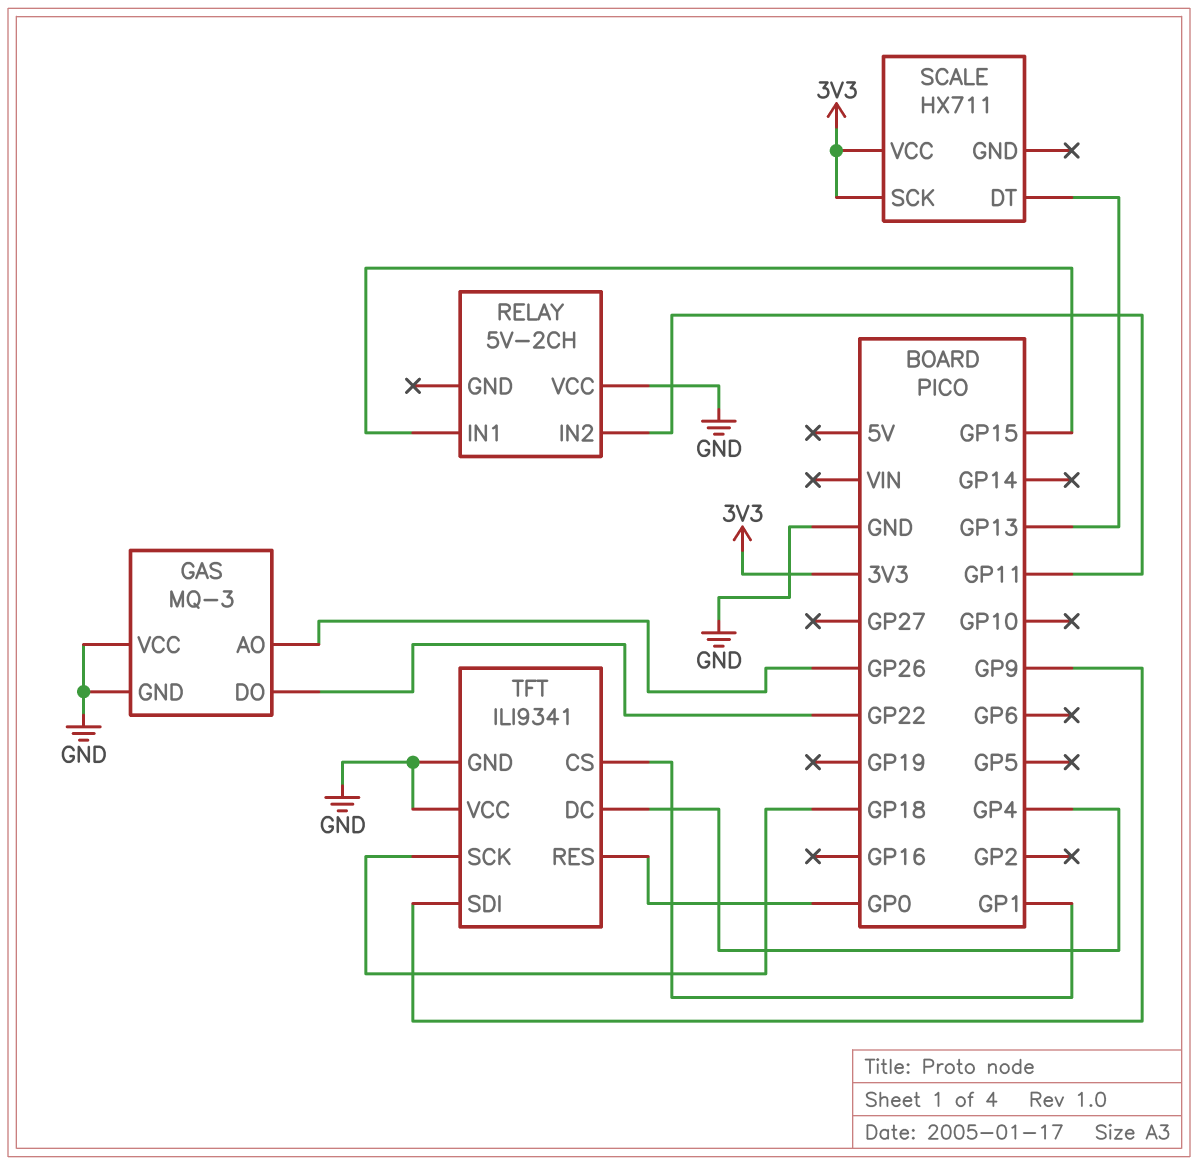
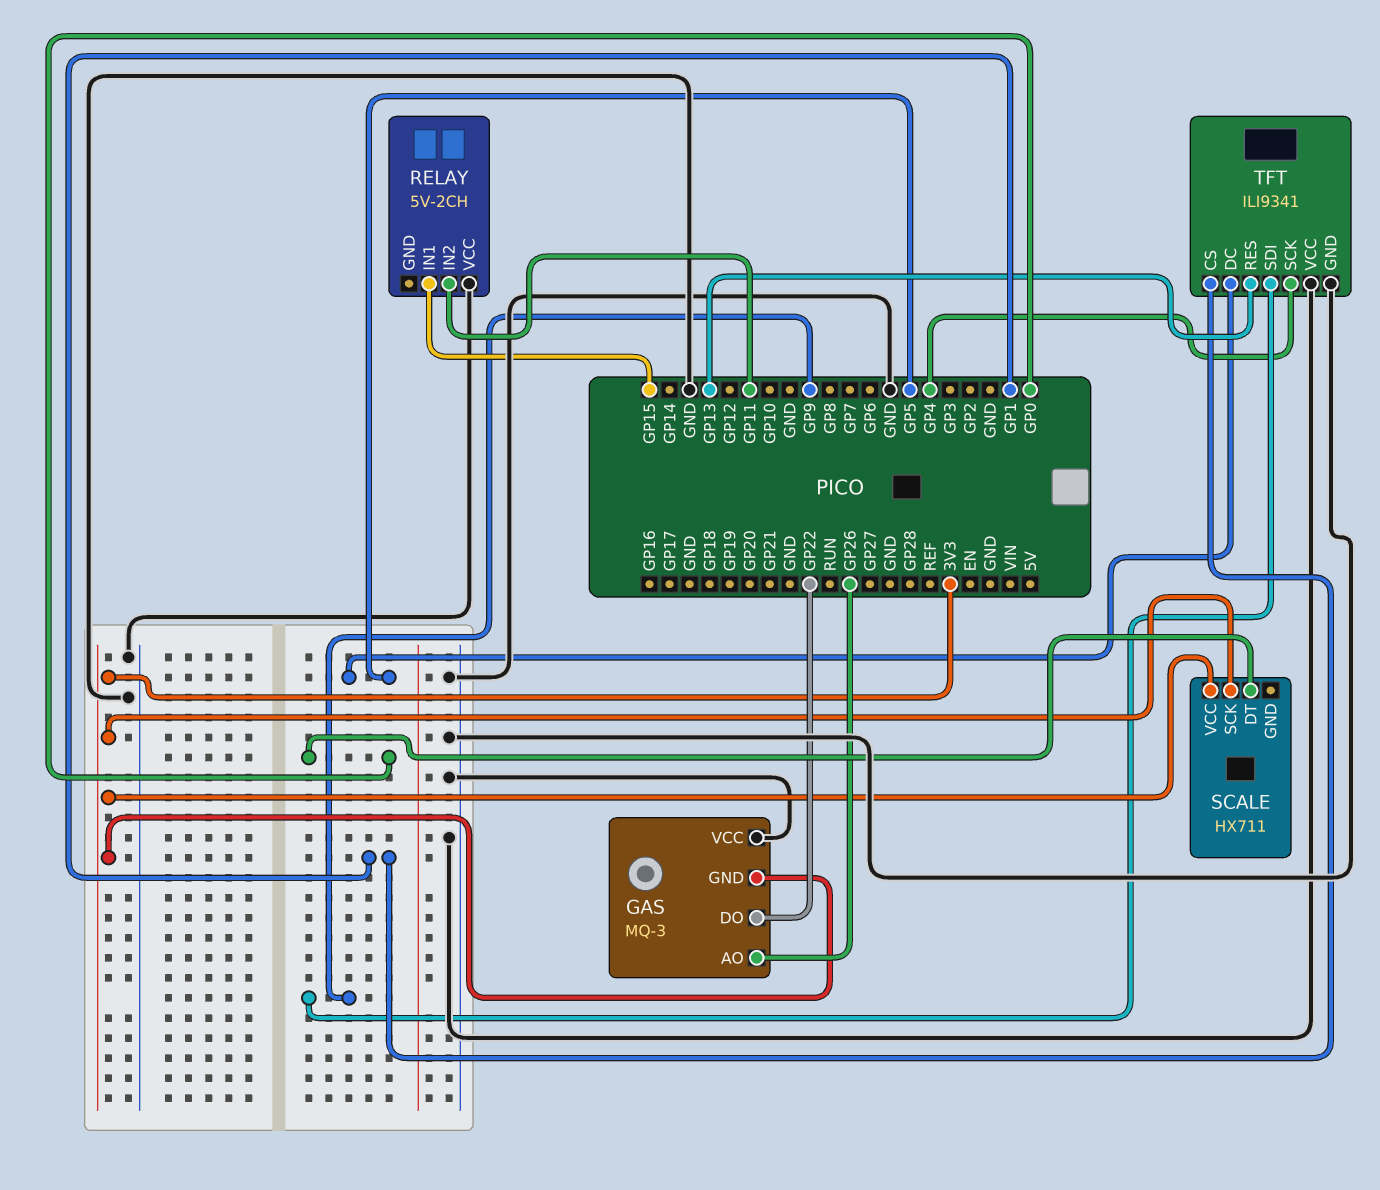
GAS pin GND: GND -> 3V3
SCALE pin DT: GP13 -> GP0
TFT pin DC: GP4 -> GP5
TFT pin RES: GP0 -> GP13
TFT pin SCK: GP18 -> GP4

